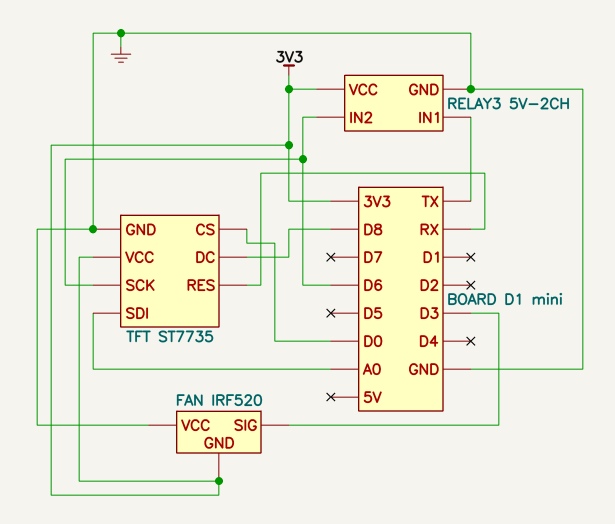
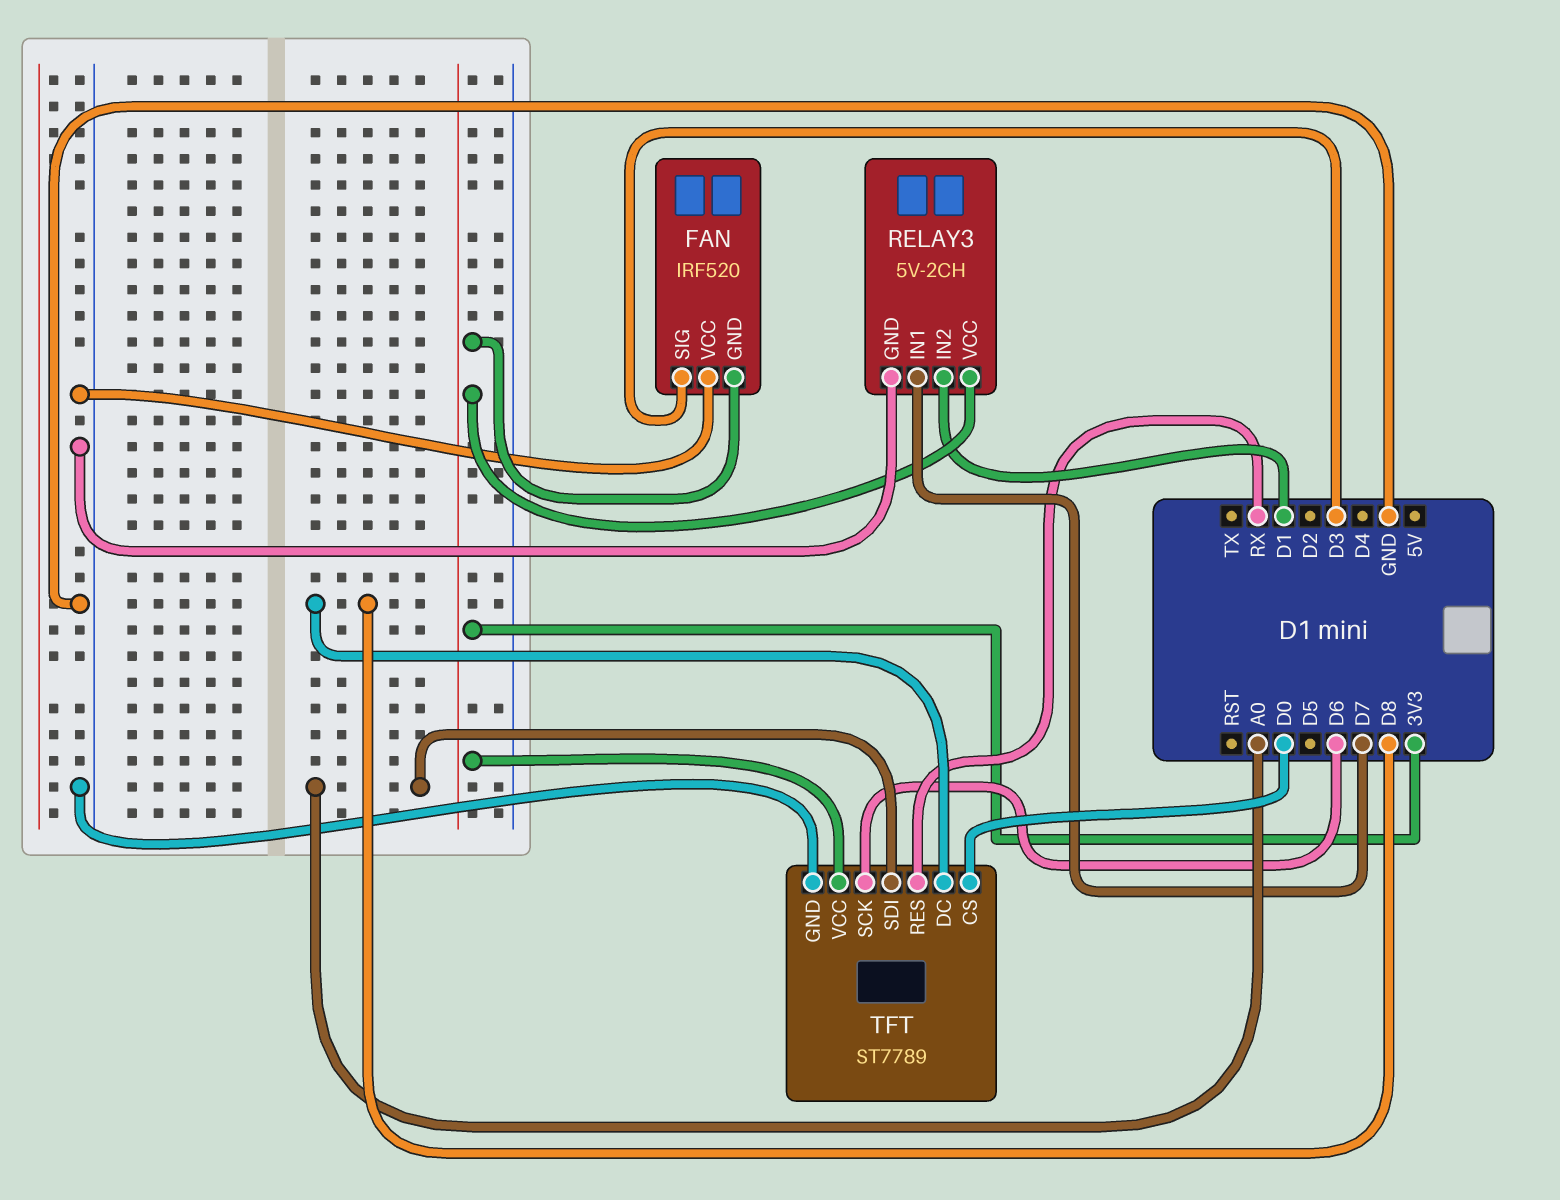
RELAY3 pin IN1: TX -> D7
RELAY3 pin IN2: D6 -> D1
TFT: ST7735 -> ST7789

